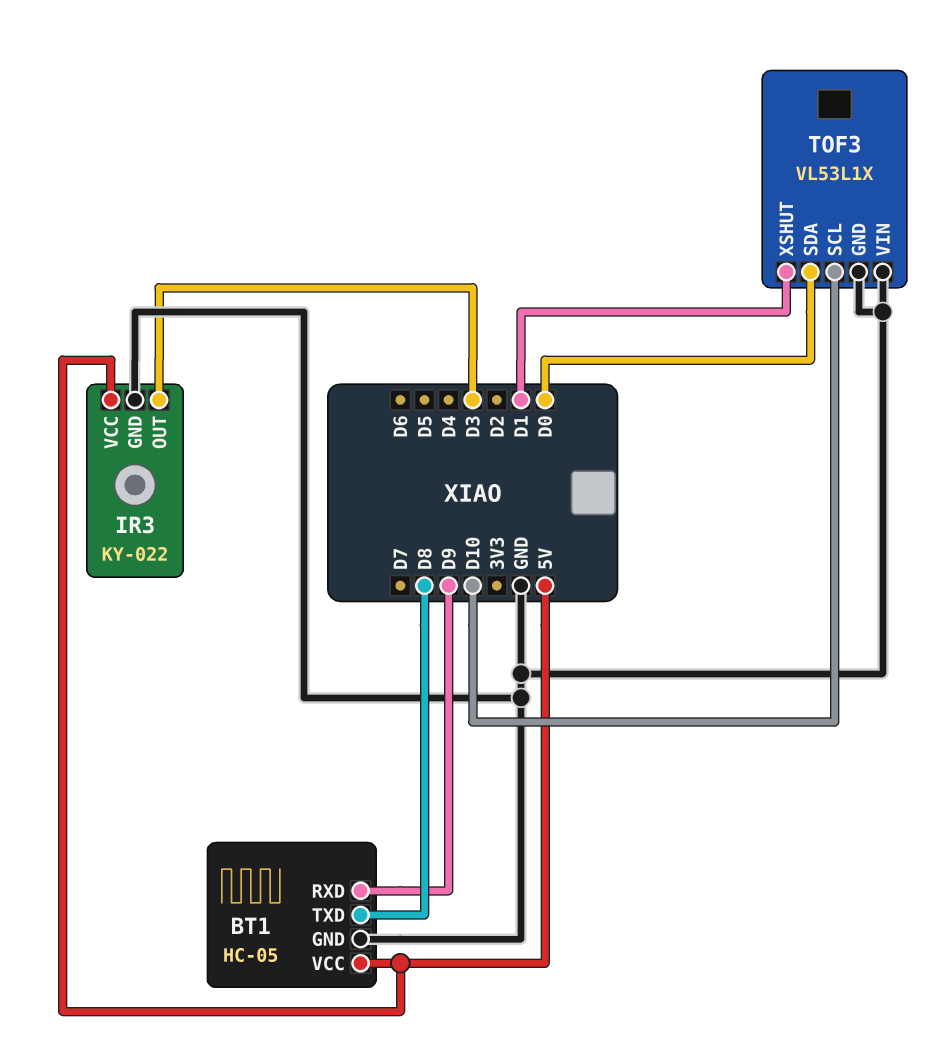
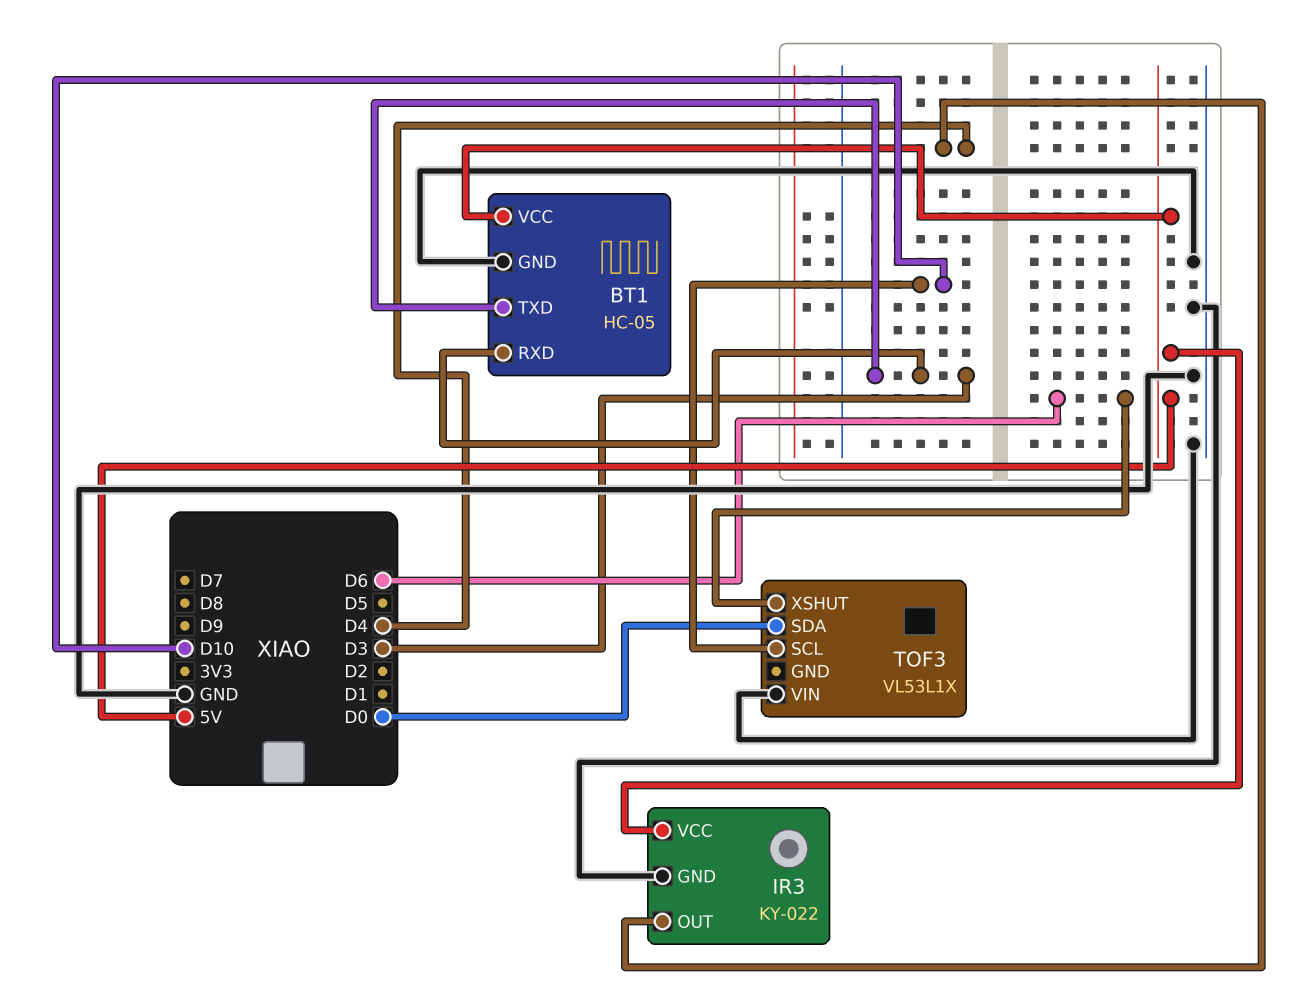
BT1 pin RXD: D9 -> D3
BT1 pin TXD: D8 -> D3
IR3 pin OUT: D3 -> D4
TOF3 pin GND: GND -> none
TOF3 pin XSHUT: D1 -> D6

